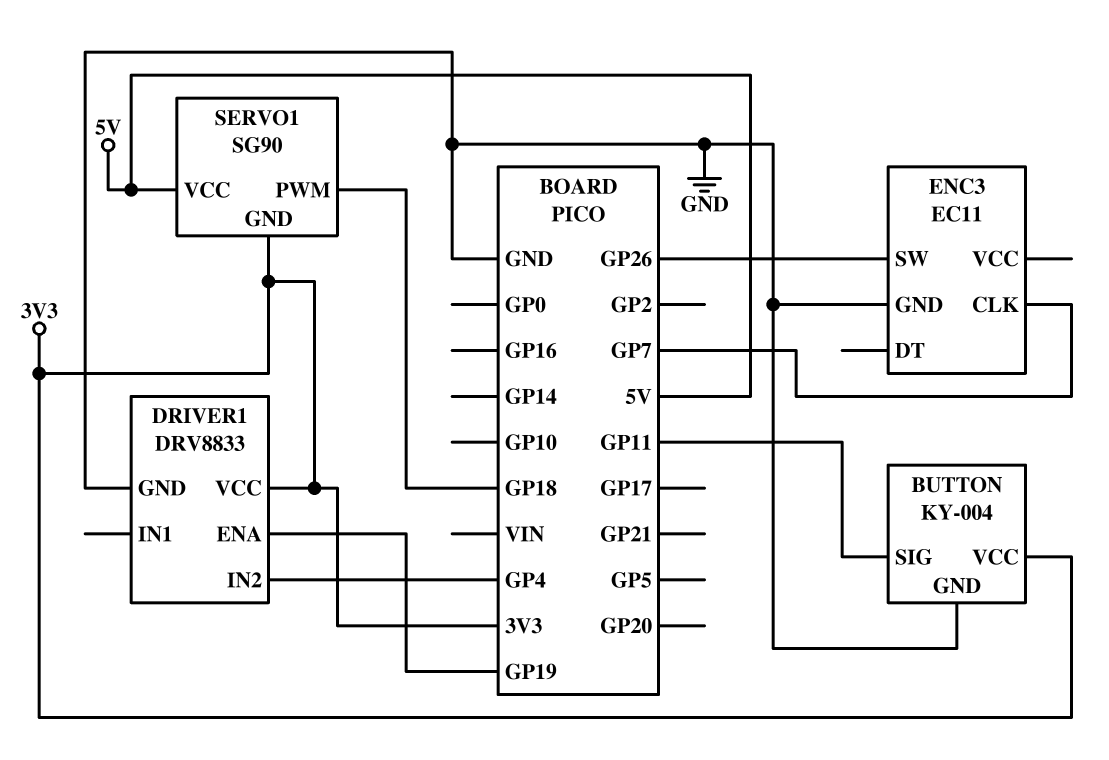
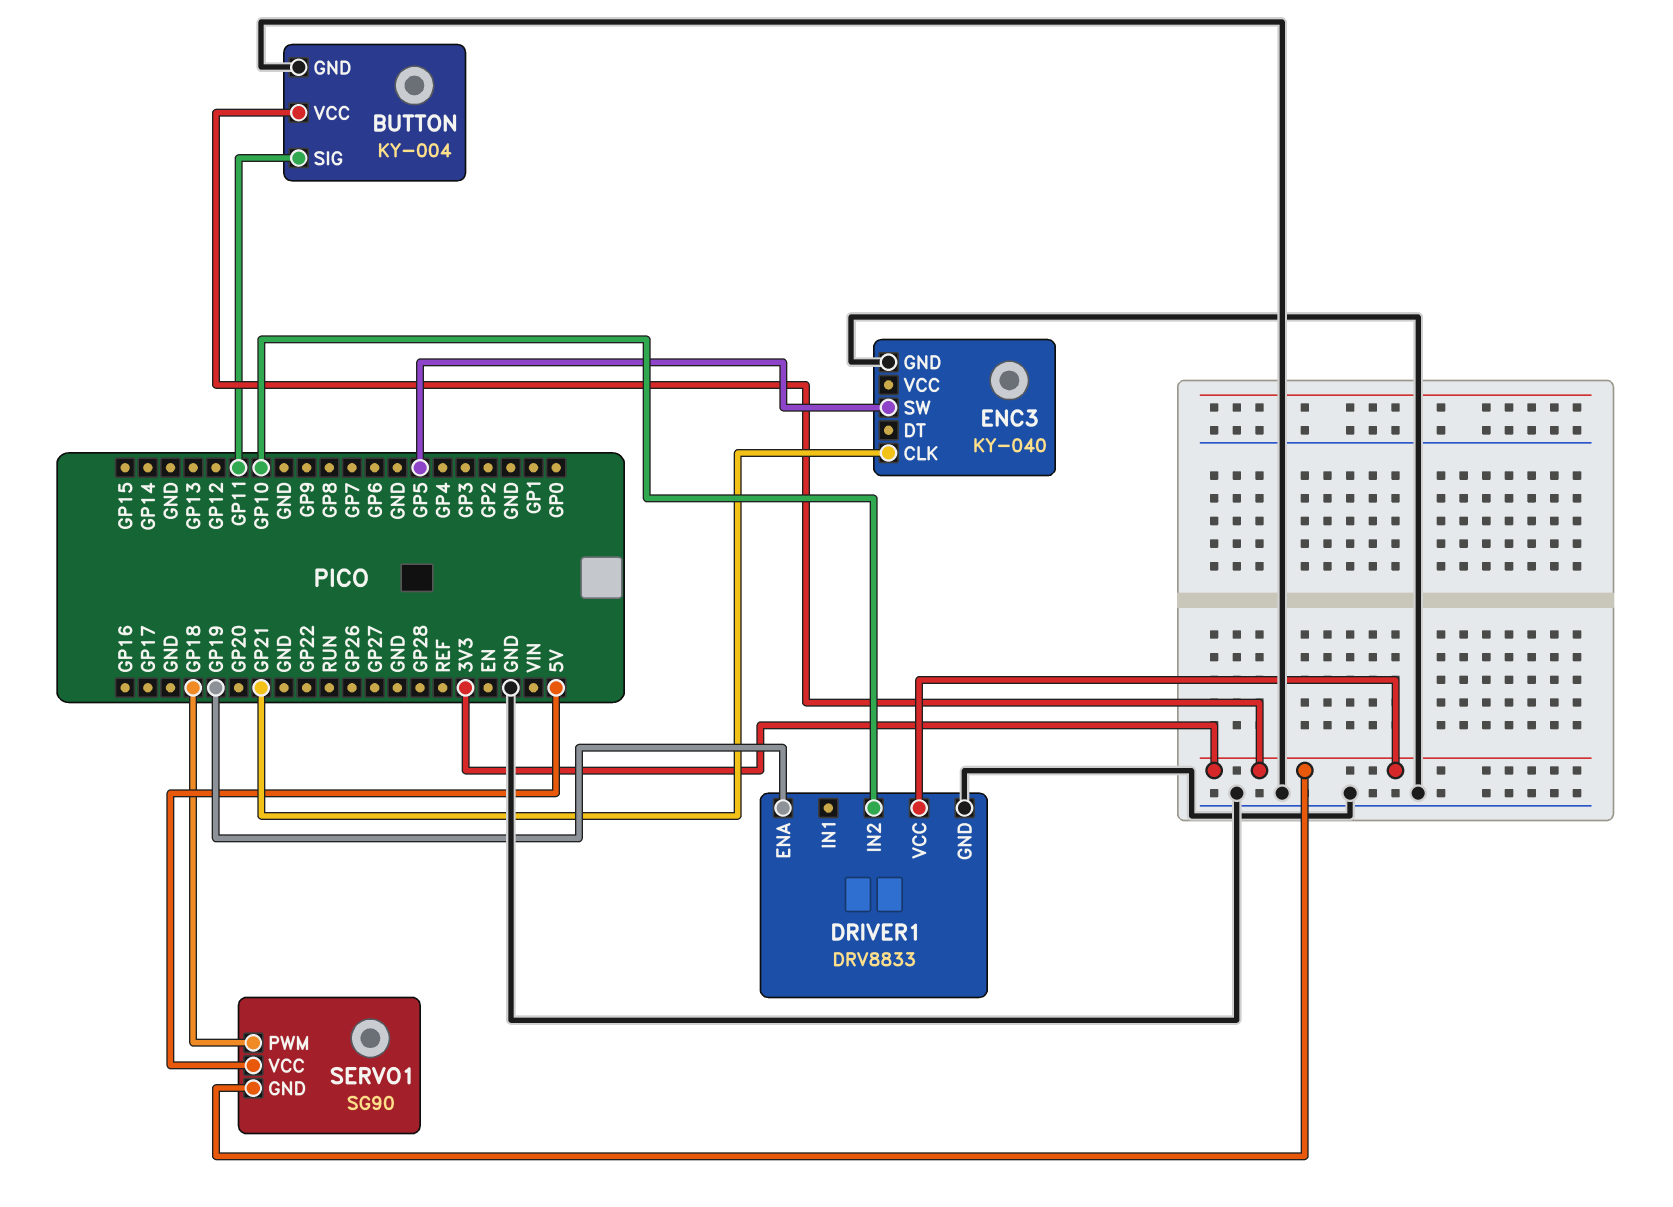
DRIVER1 pin IN2: GP4 -> GP10
ENC3: EC11 -> KY-040
ENC3 pin CLK: GP7 -> GP21
ENC3 pin SW: GP26 -> GP5

